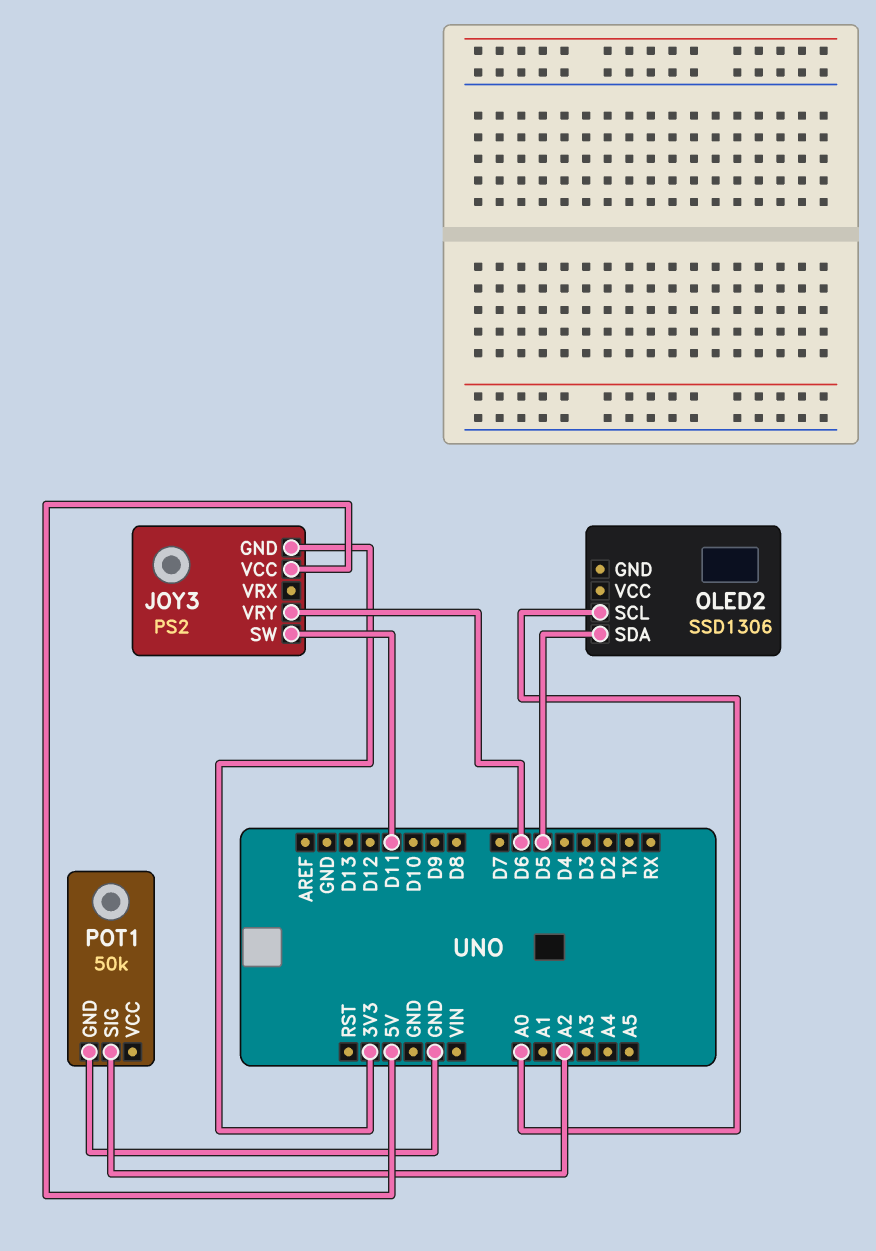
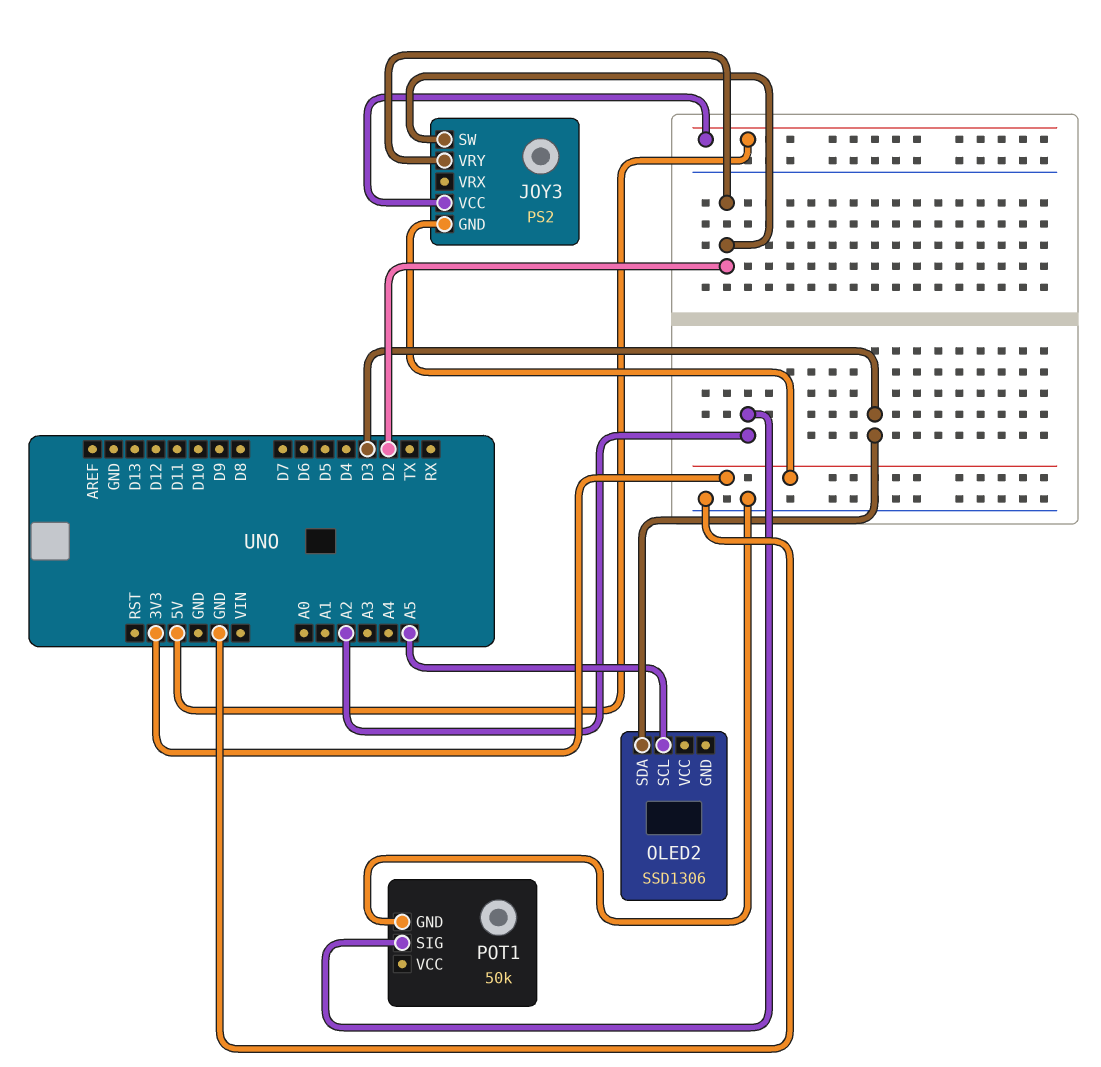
JOY3 pin SW: D11 -> D2
JOY3 pin VRY: D6 -> D2
OLED2 pin SCL: A0 -> A5
OLED2 pin SDA: D5 -> D3

